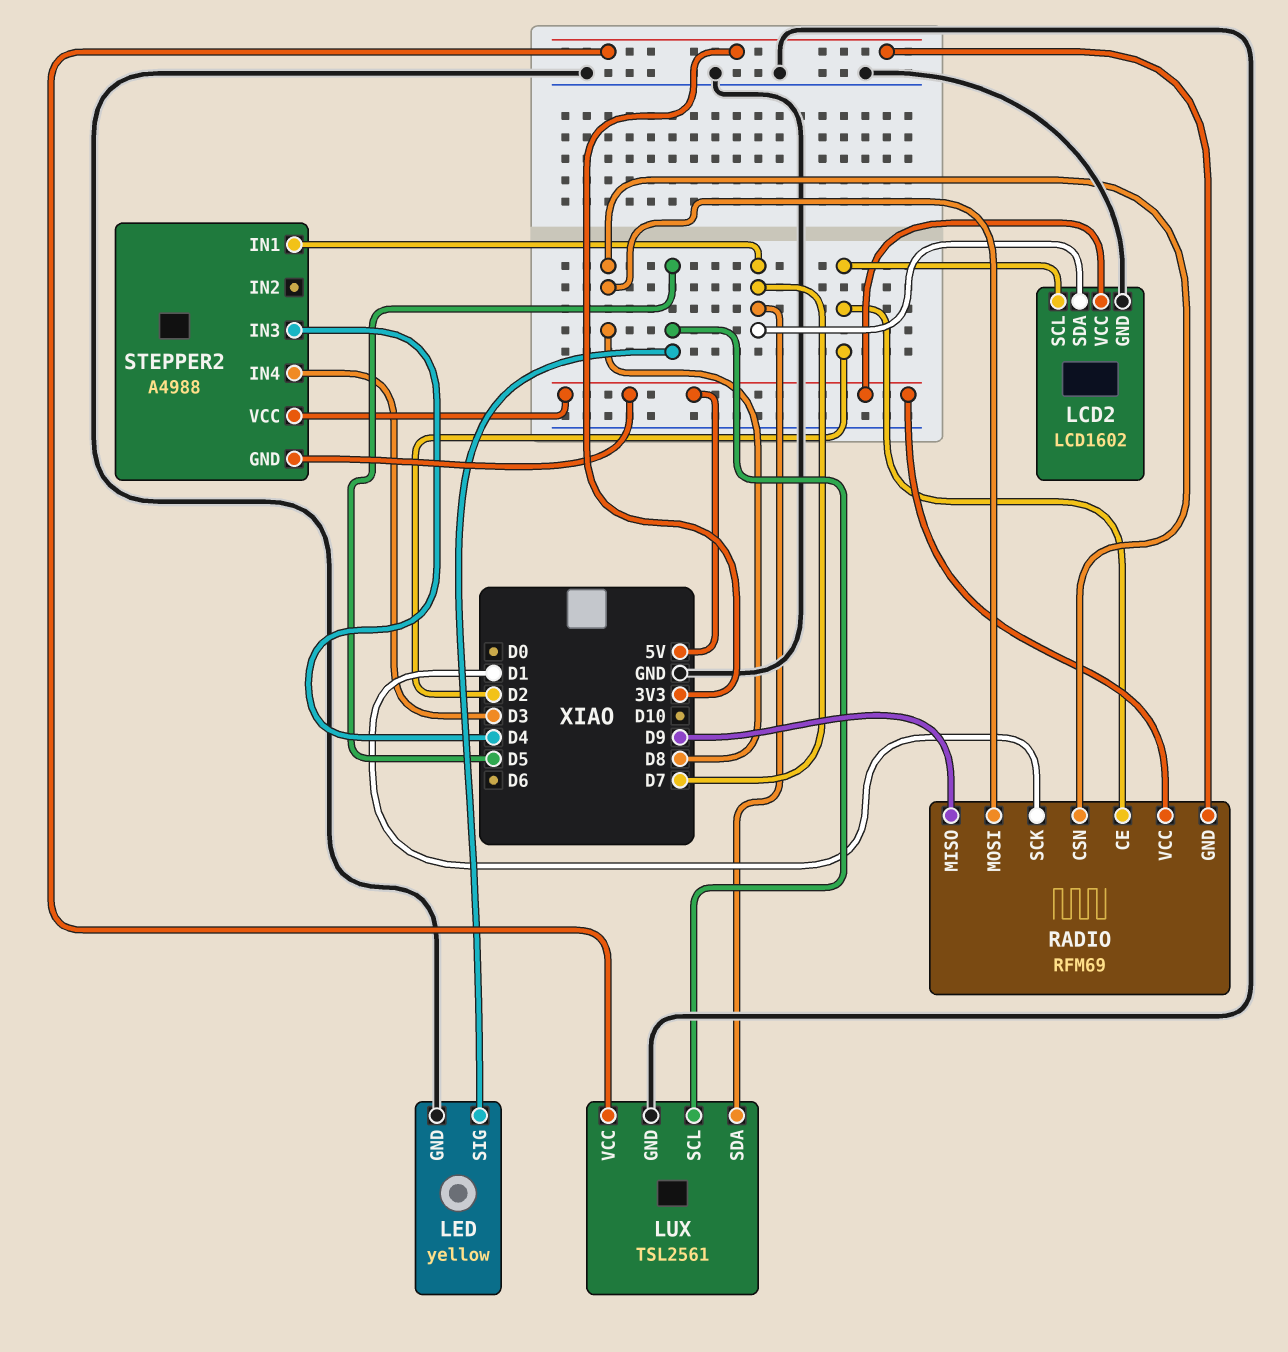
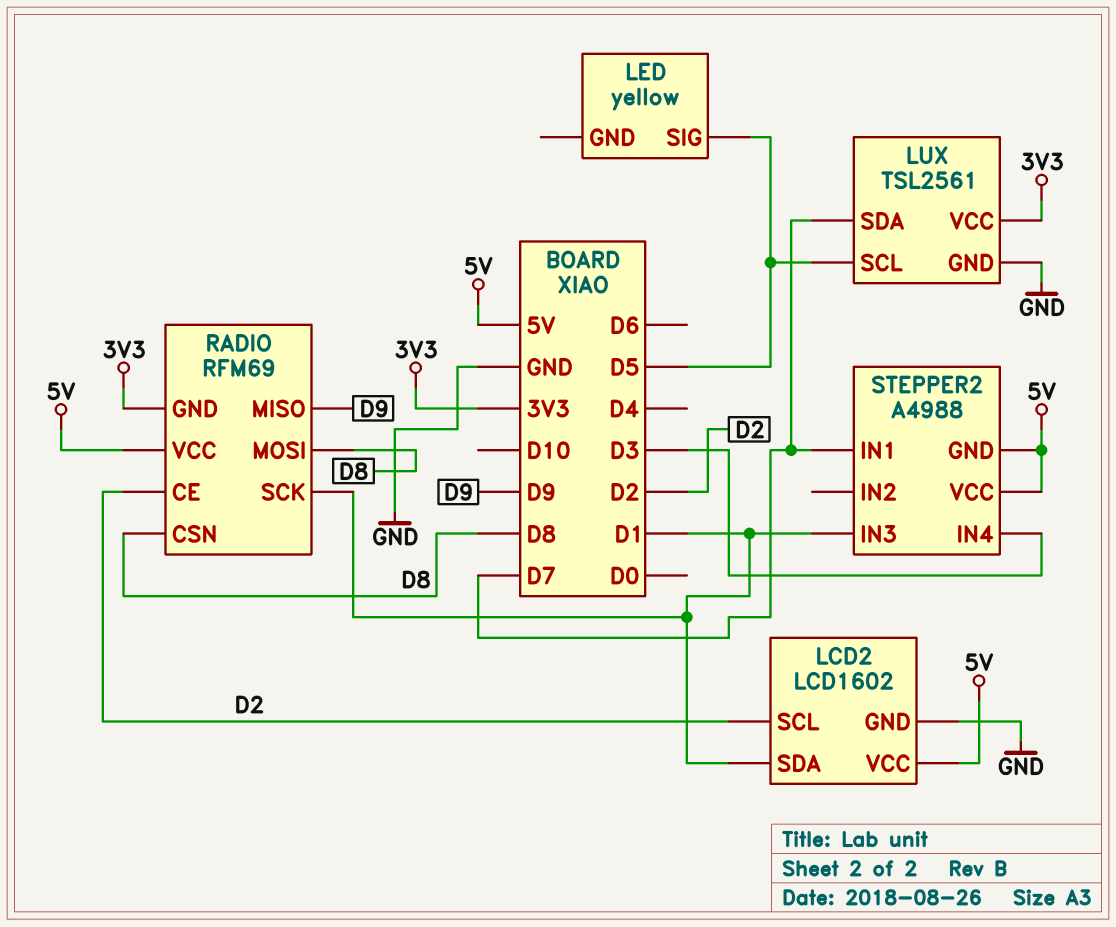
LCD2 pin SDA: D7 -> D1
LED pin GND: GND -> none
STEPPER2 pin IN3: D4 -> D1

